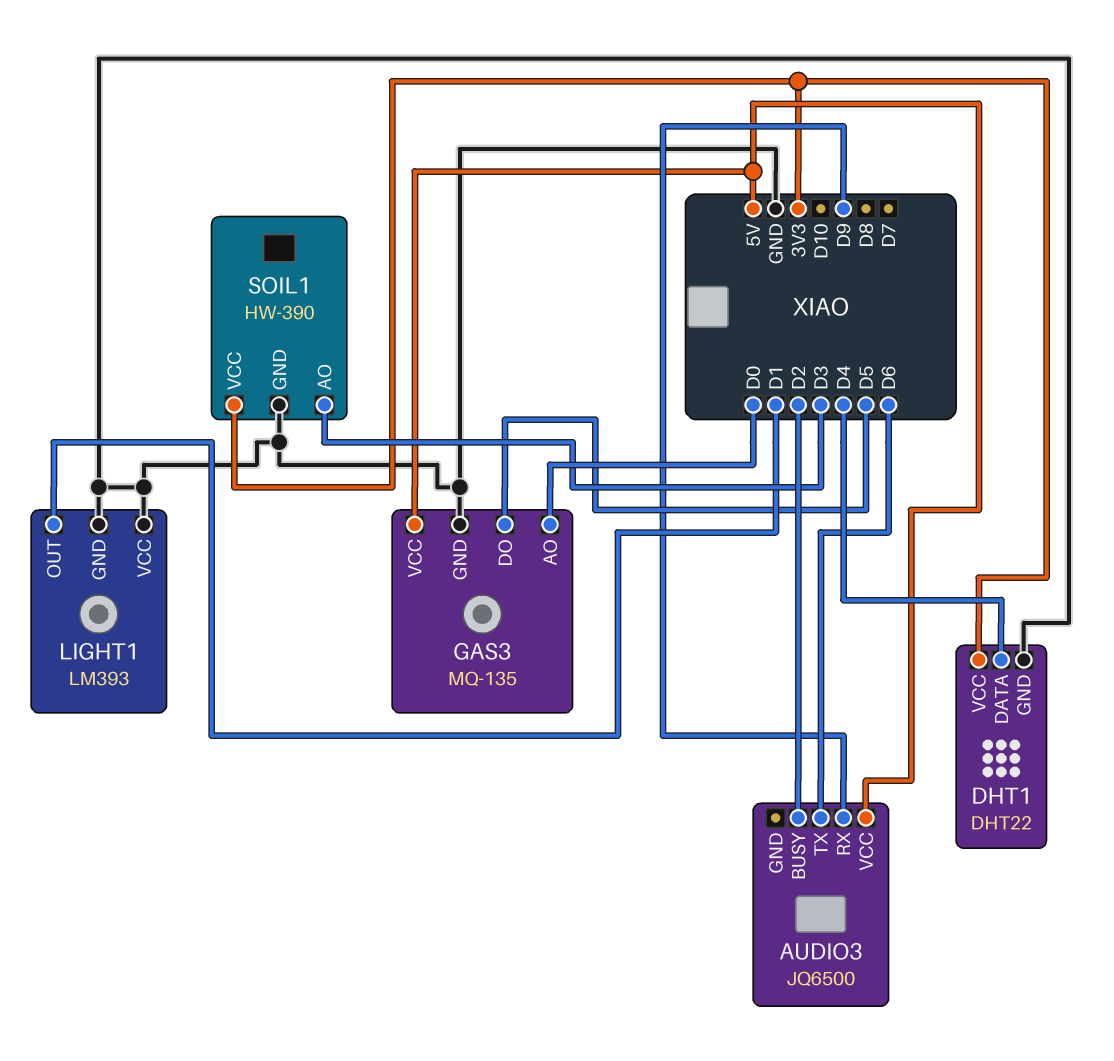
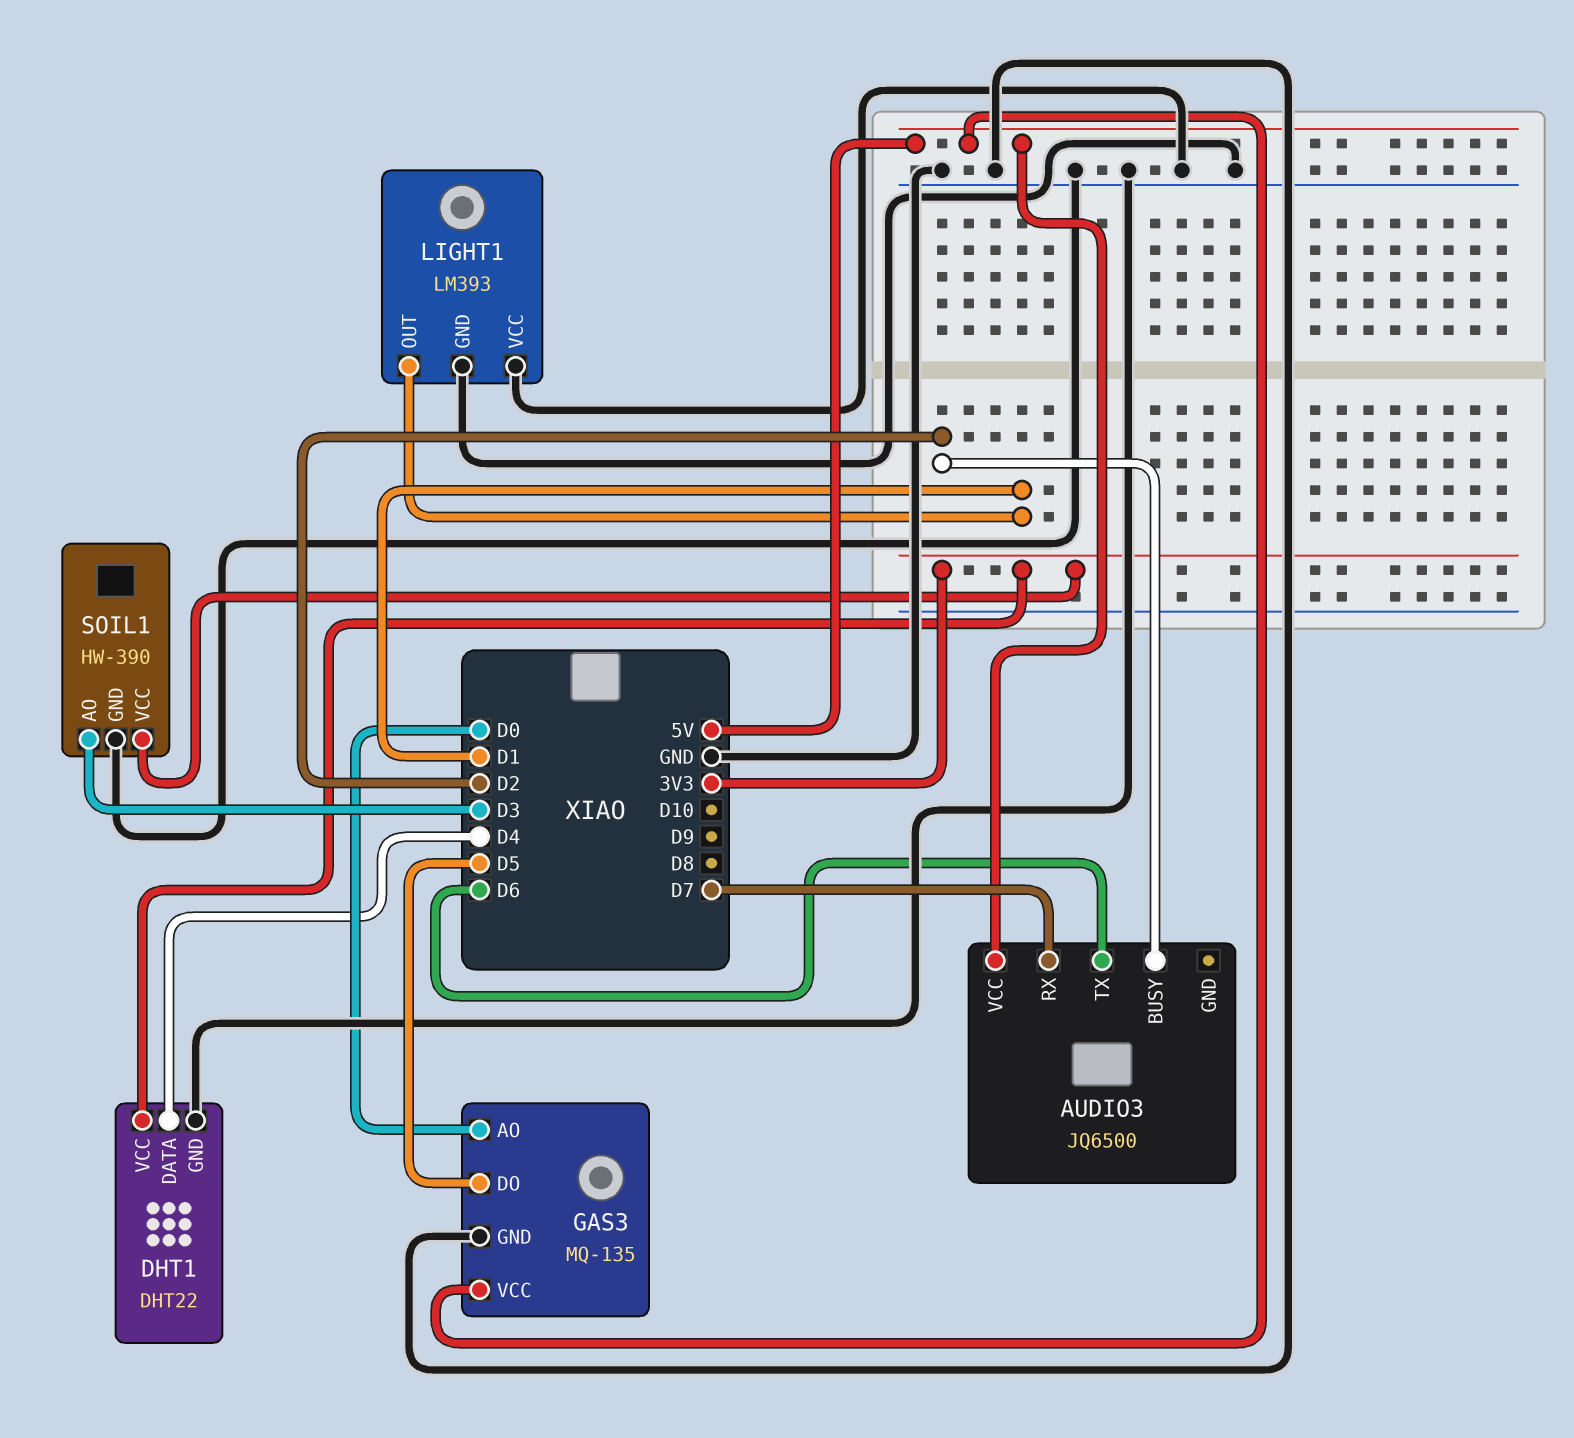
AUDIO3 pin RX: D9 -> D7

